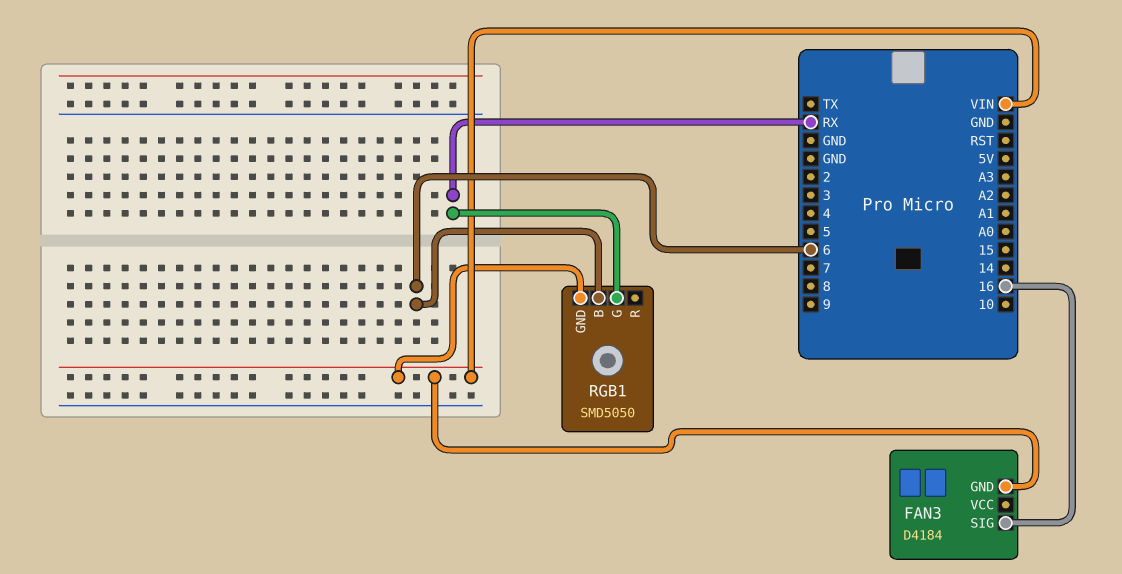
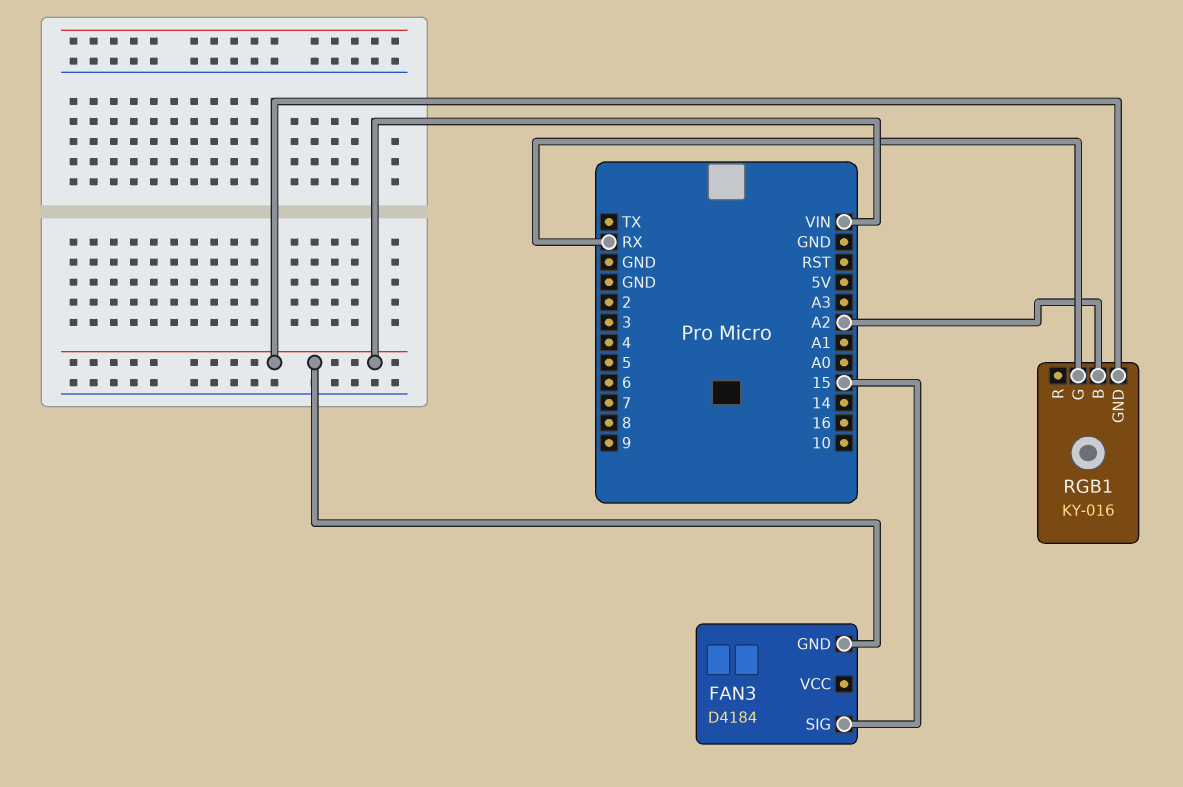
FAN3 pin SIG: 16 -> 15
RGB1: SMD5050 -> KY-016
RGB1 pin B: 6 -> A2

